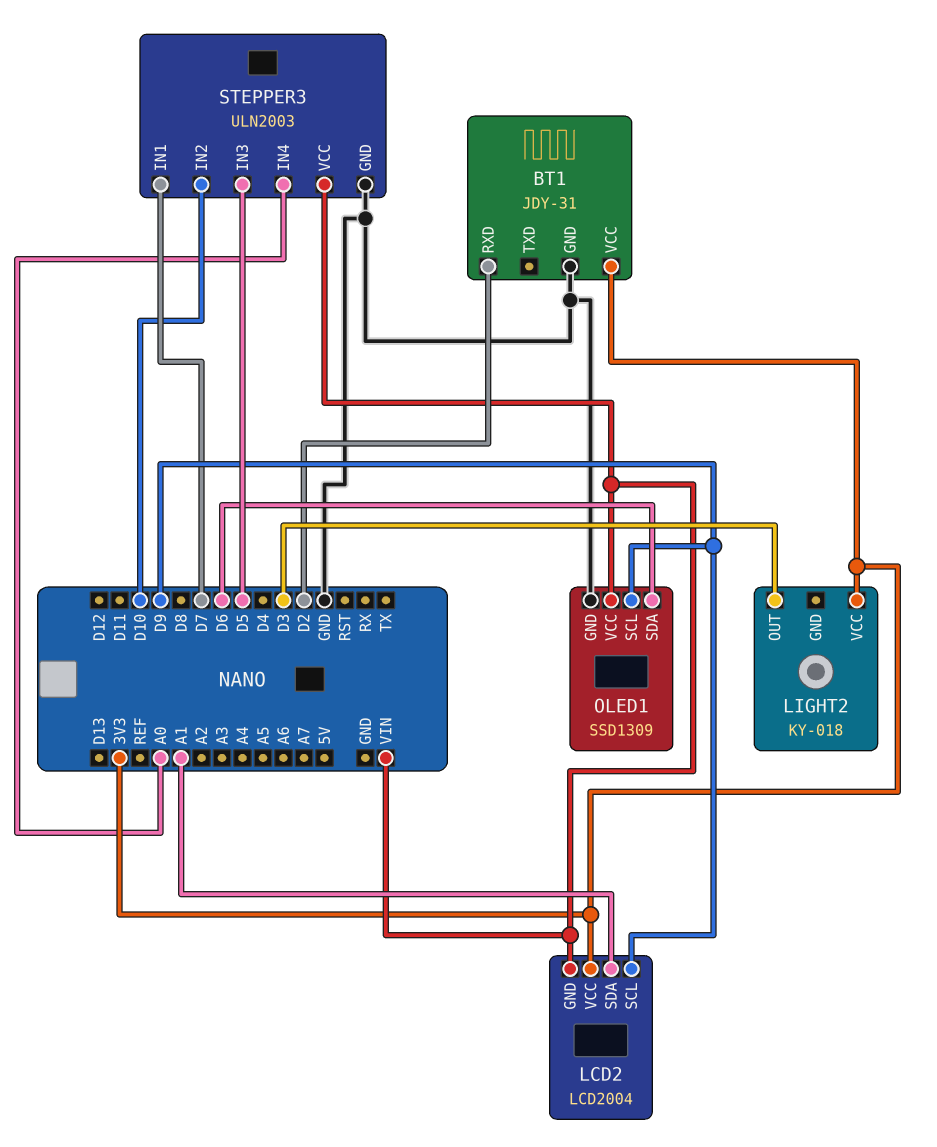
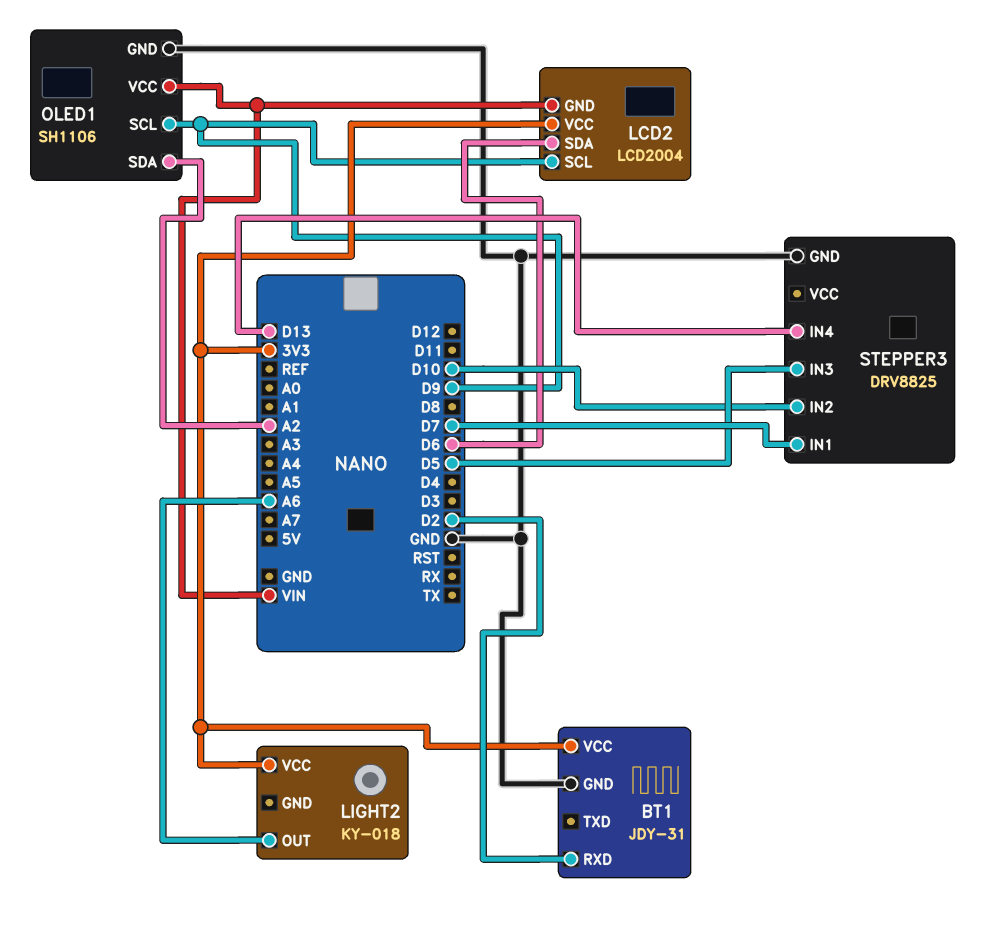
LCD2 pin SDA: A1 -> D6
LIGHT2 pin OUT: D3 -> A6
OLED1: SSD1309 -> SH1106
OLED1 pin SDA: D6 -> A2
STEPPER3: ULN2003 -> DRV8825
STEPPER3 pin IN4: A0 -> D13
STEPPER3 pin VCC: VIN -> none

